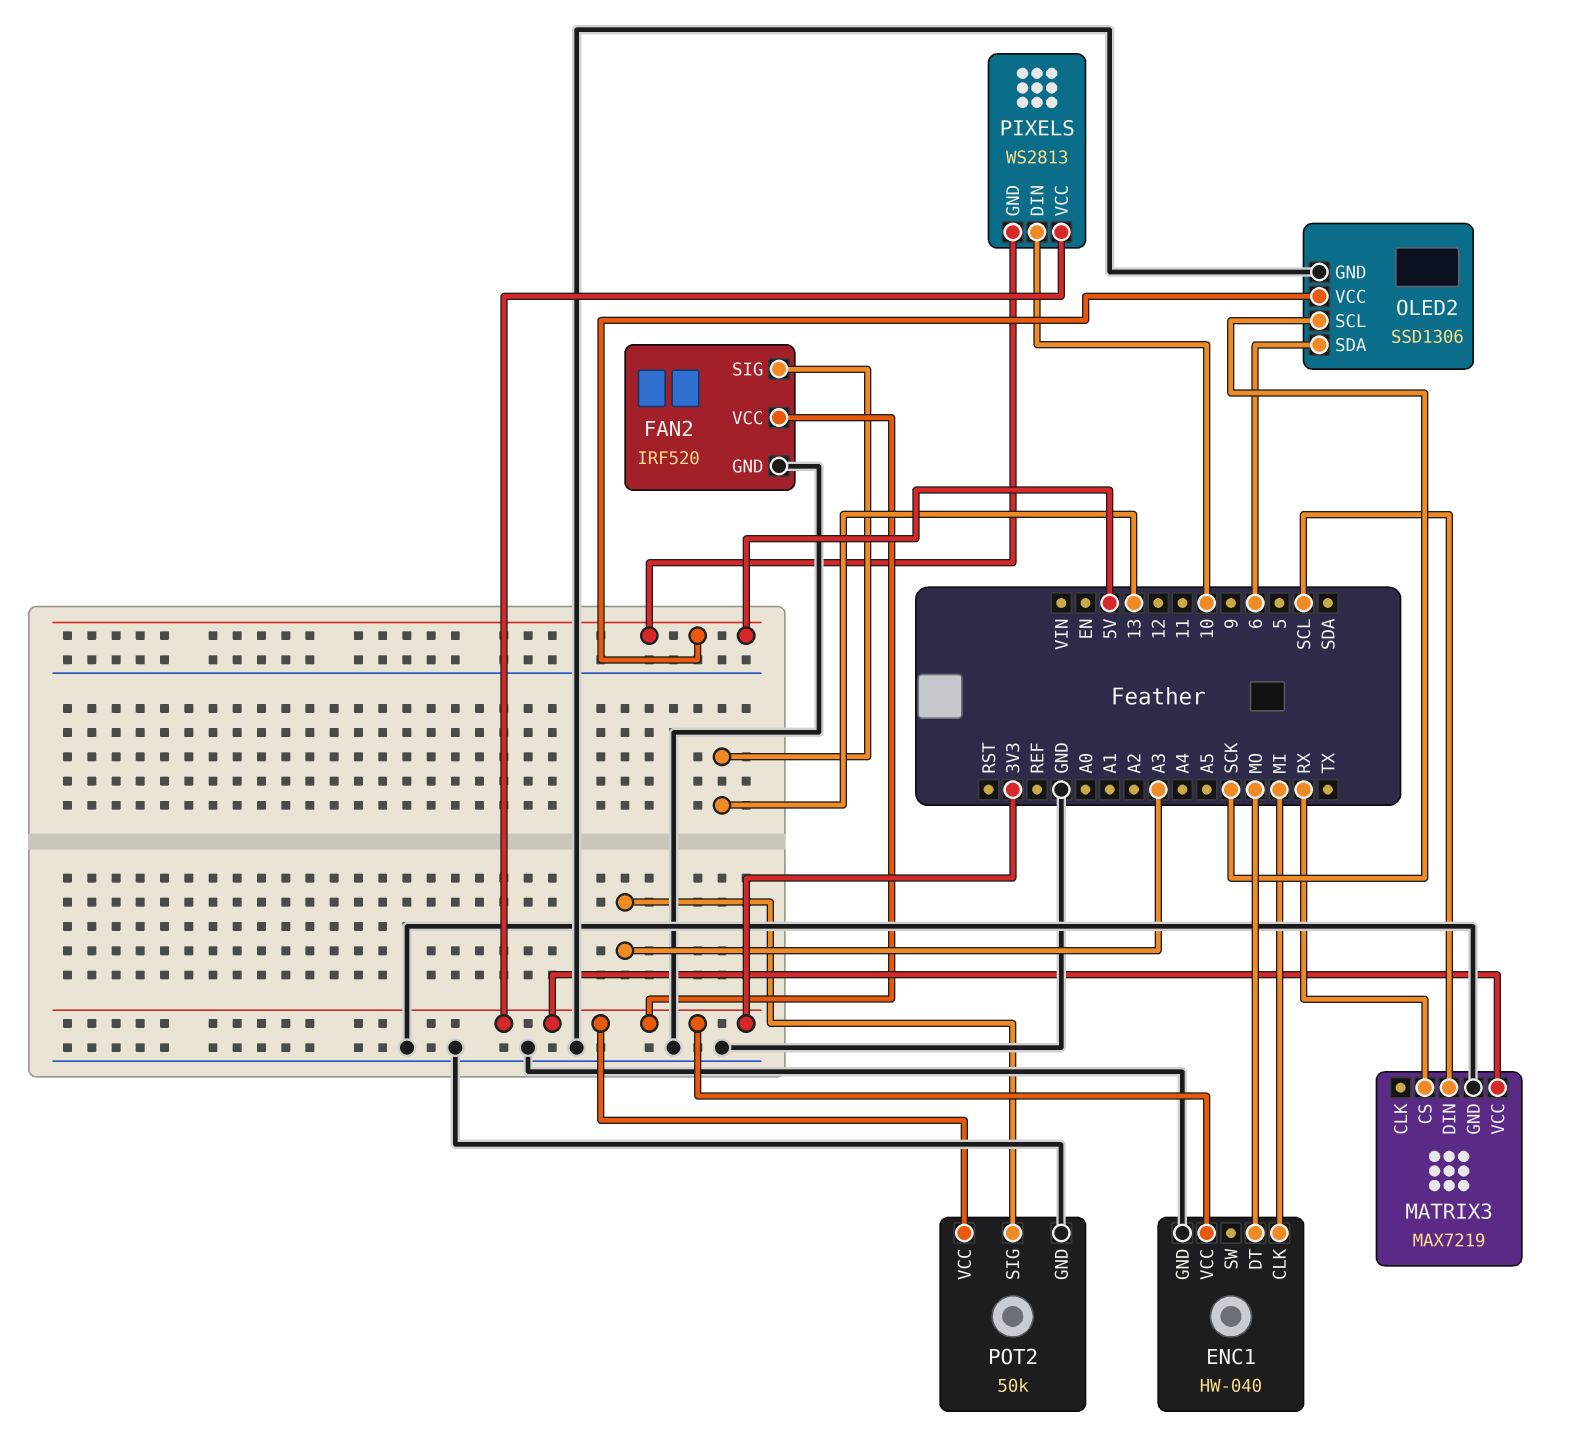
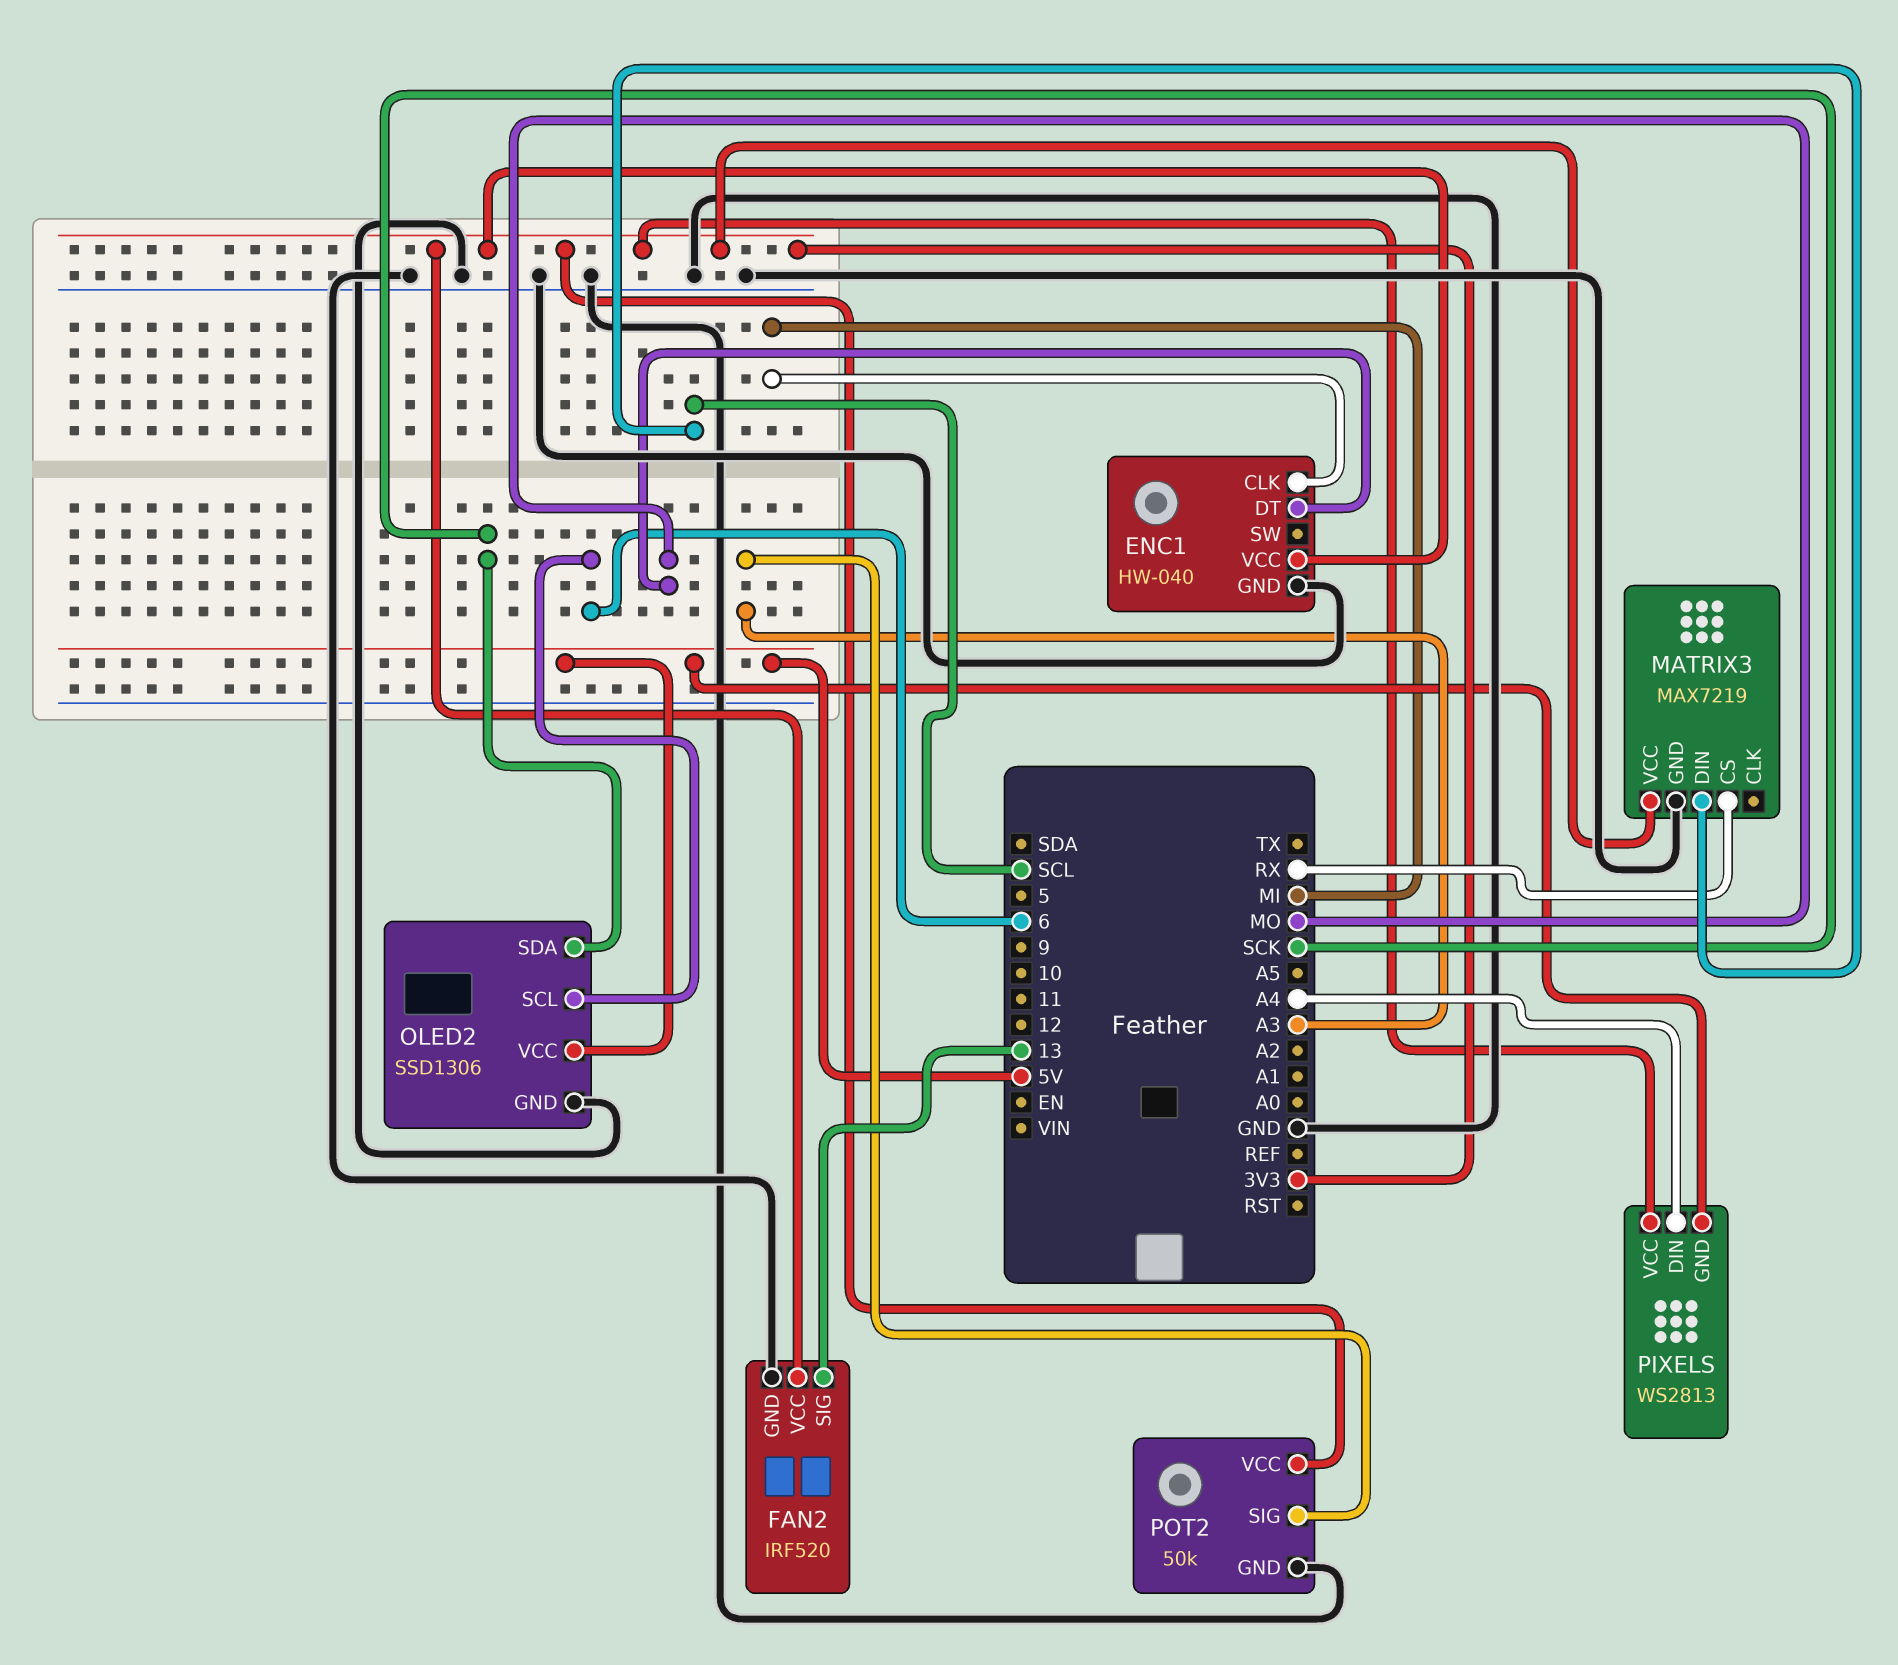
OLED2 pin SCL: SCK -> 6
OLED2 pin SDA: 6 -> SCK
PIXELS pin DIN: 10 -> A4

